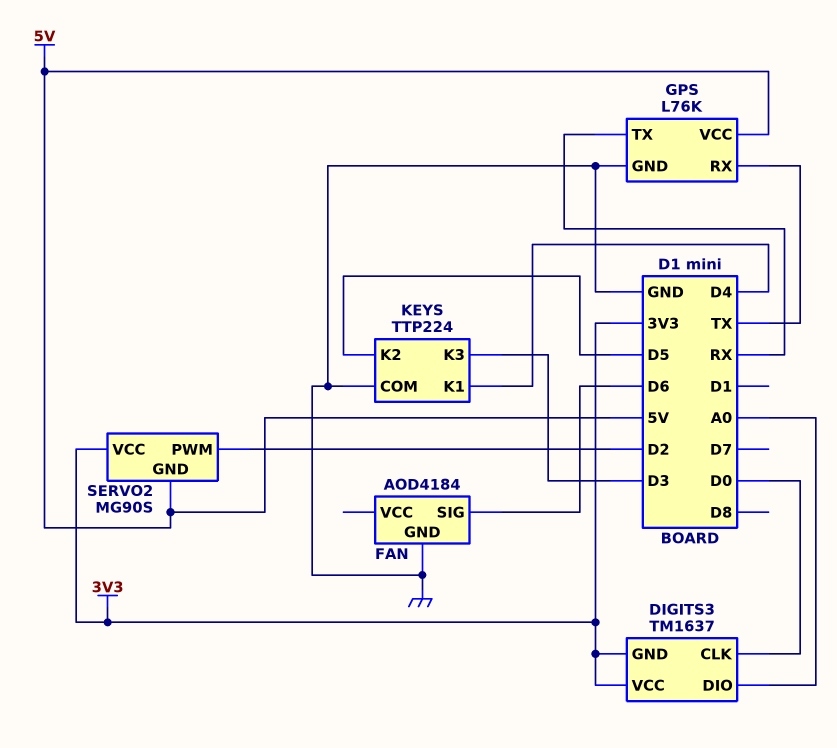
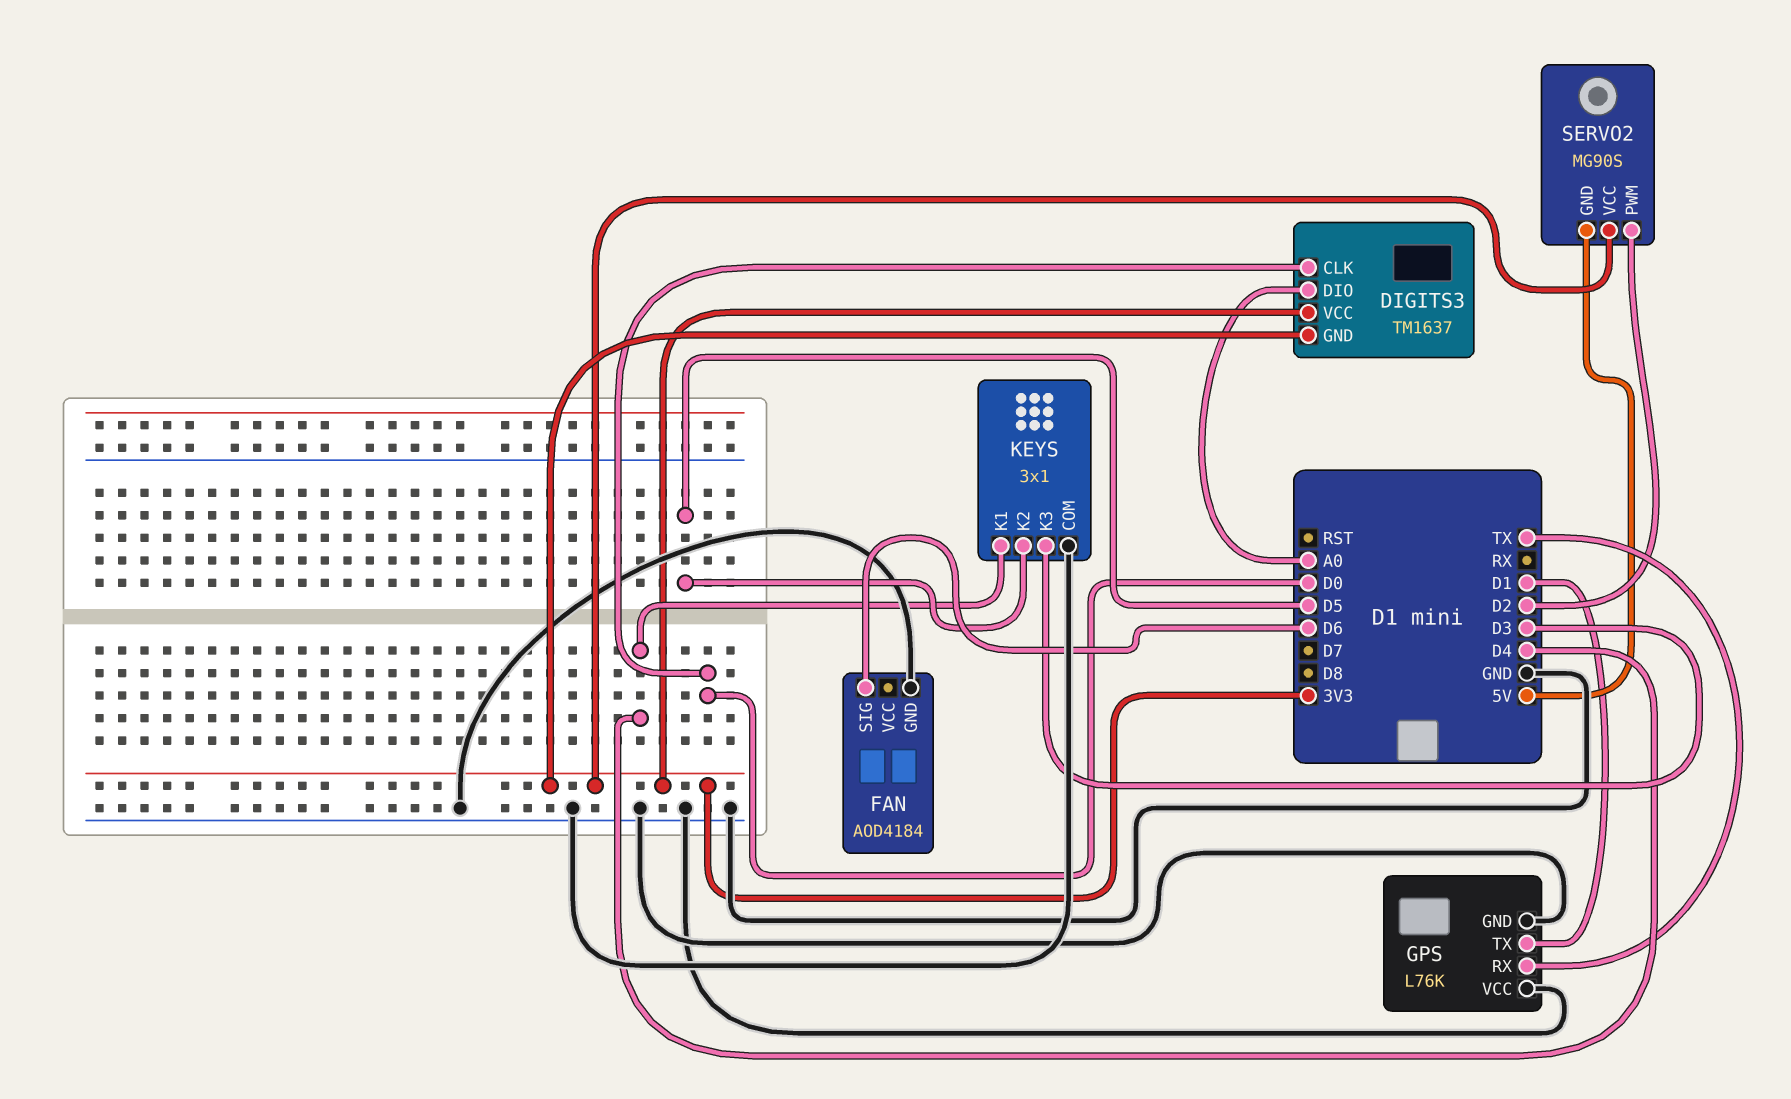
GPS pin TX: RX -> D1
GPS pin VCC: 5V -> GND
KEYS: TTP224 -> 3x1

